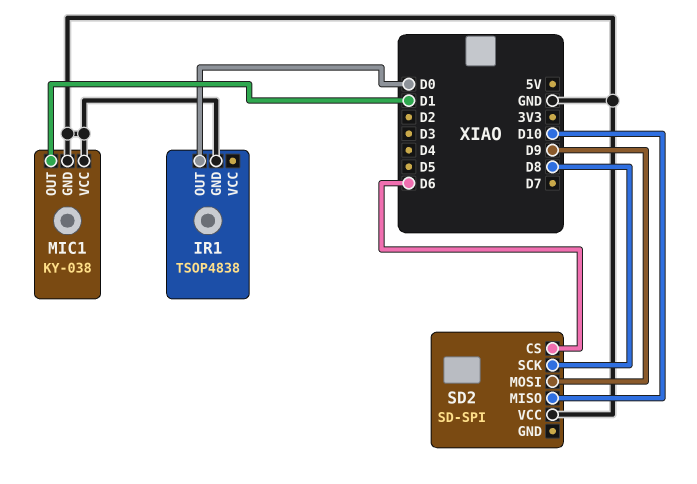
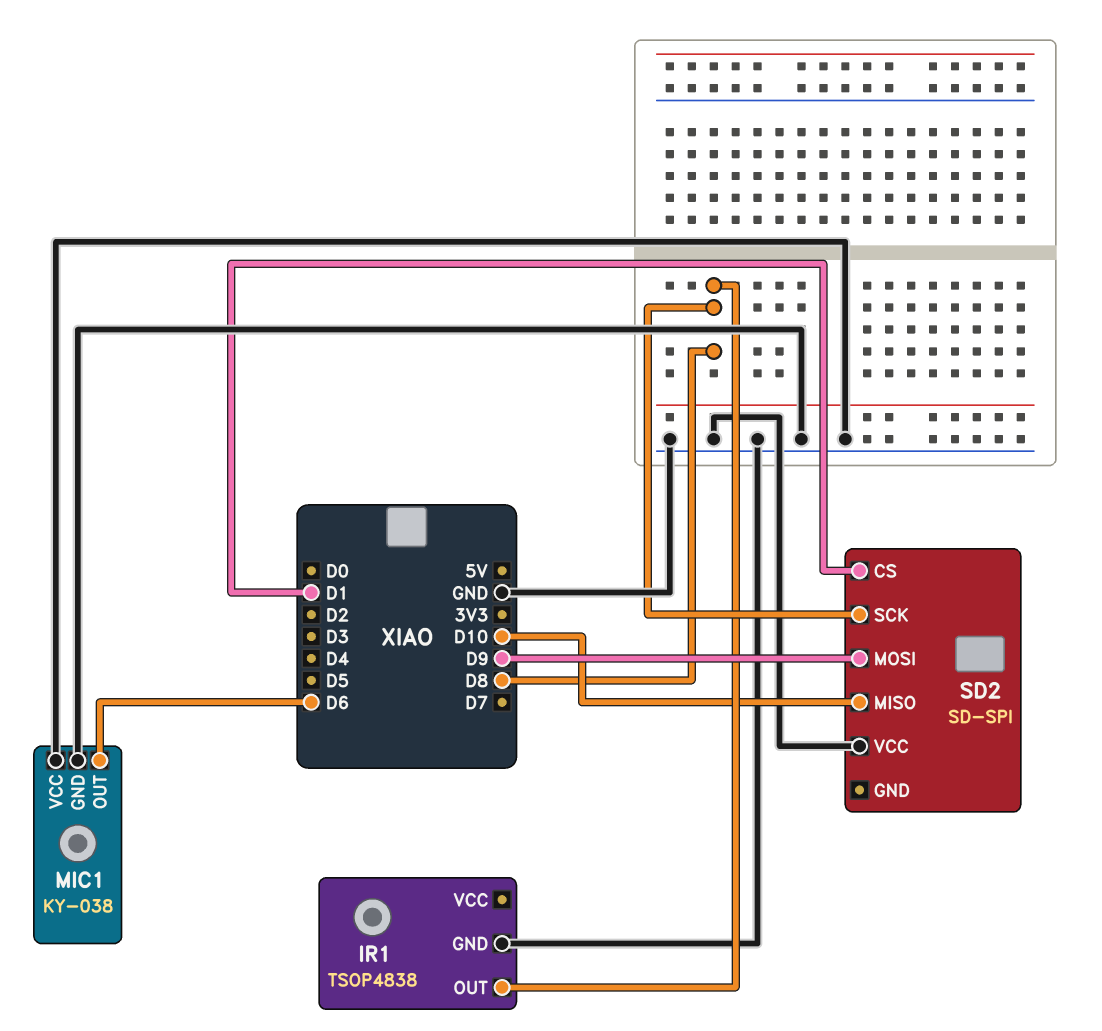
IR1 pin OUT: D0 -> D8
MIC1 pin OUT: D1 -> D6
SD2 pin CS: D6 -> D1

